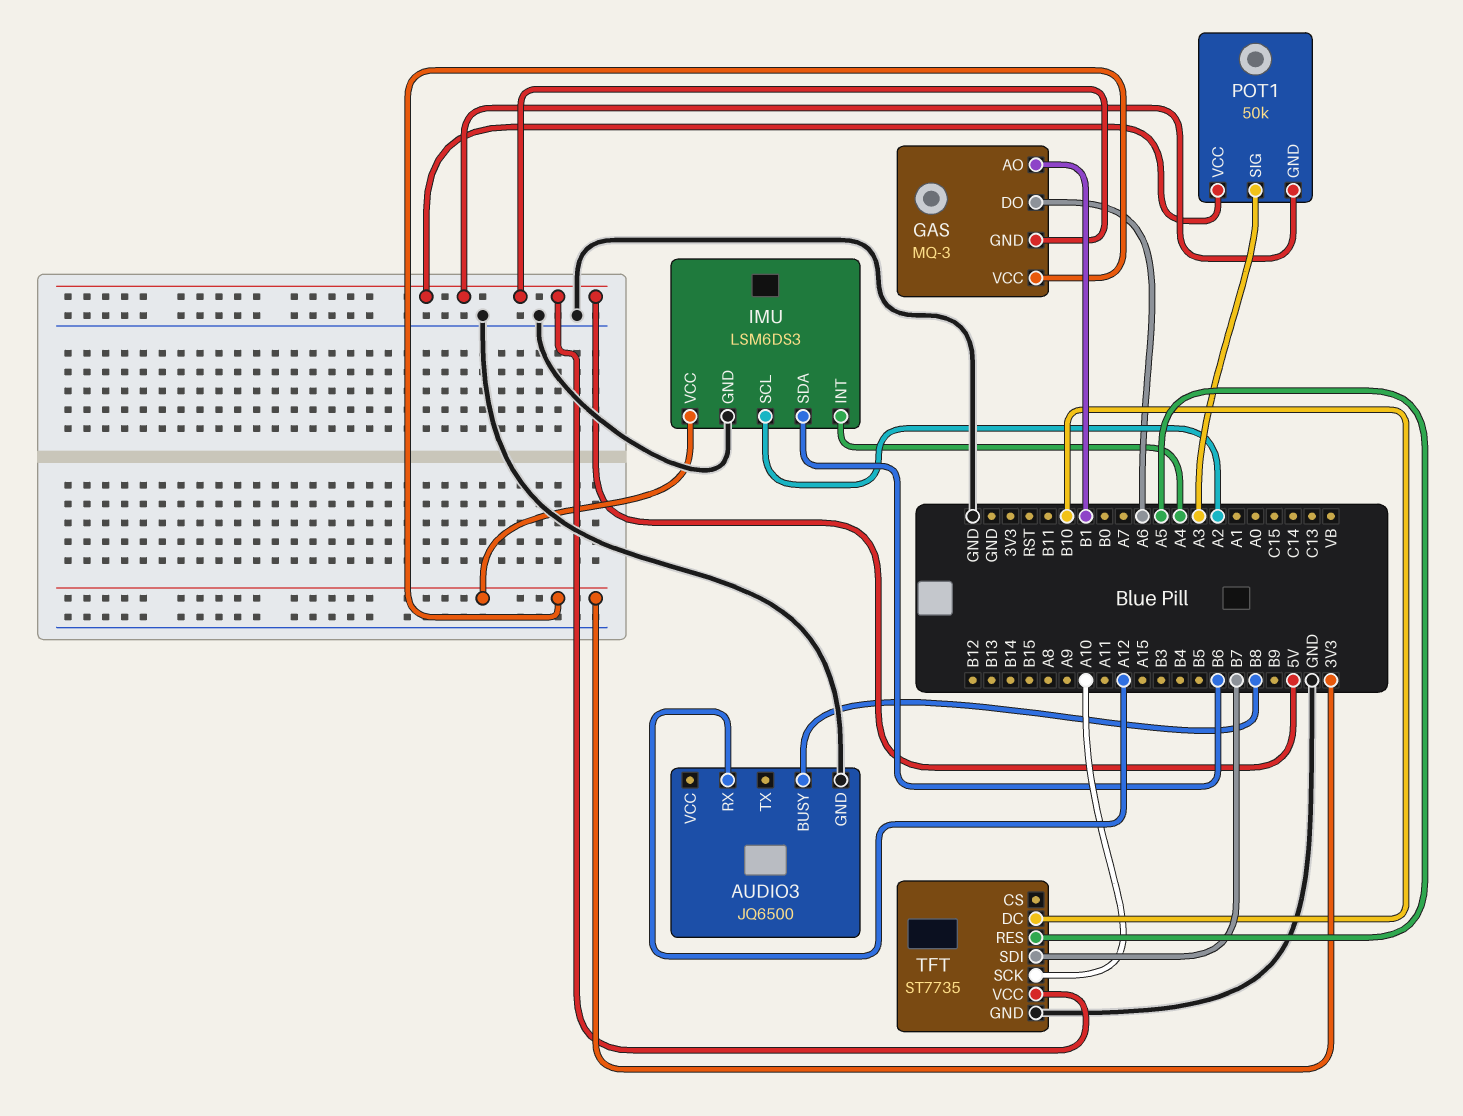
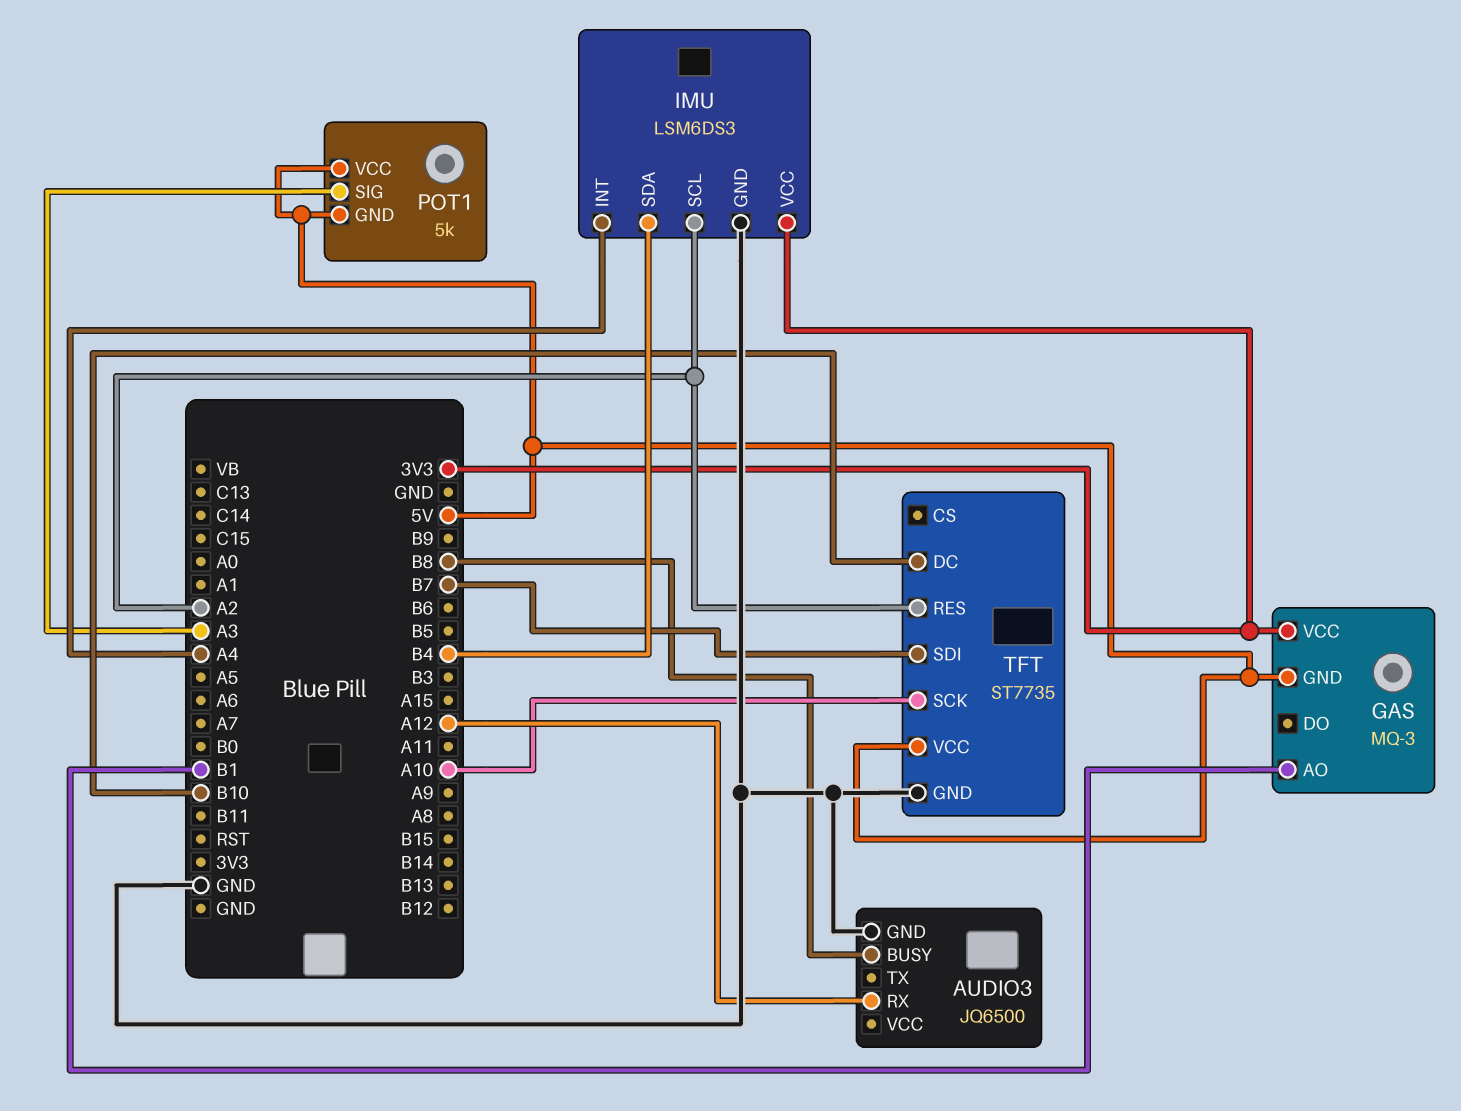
GAS pin DO: A6 -> none
IMU pin SDA: B6 -> B4
POT1: 50k -> 5k
TFT pin RES: A5 -> A2

